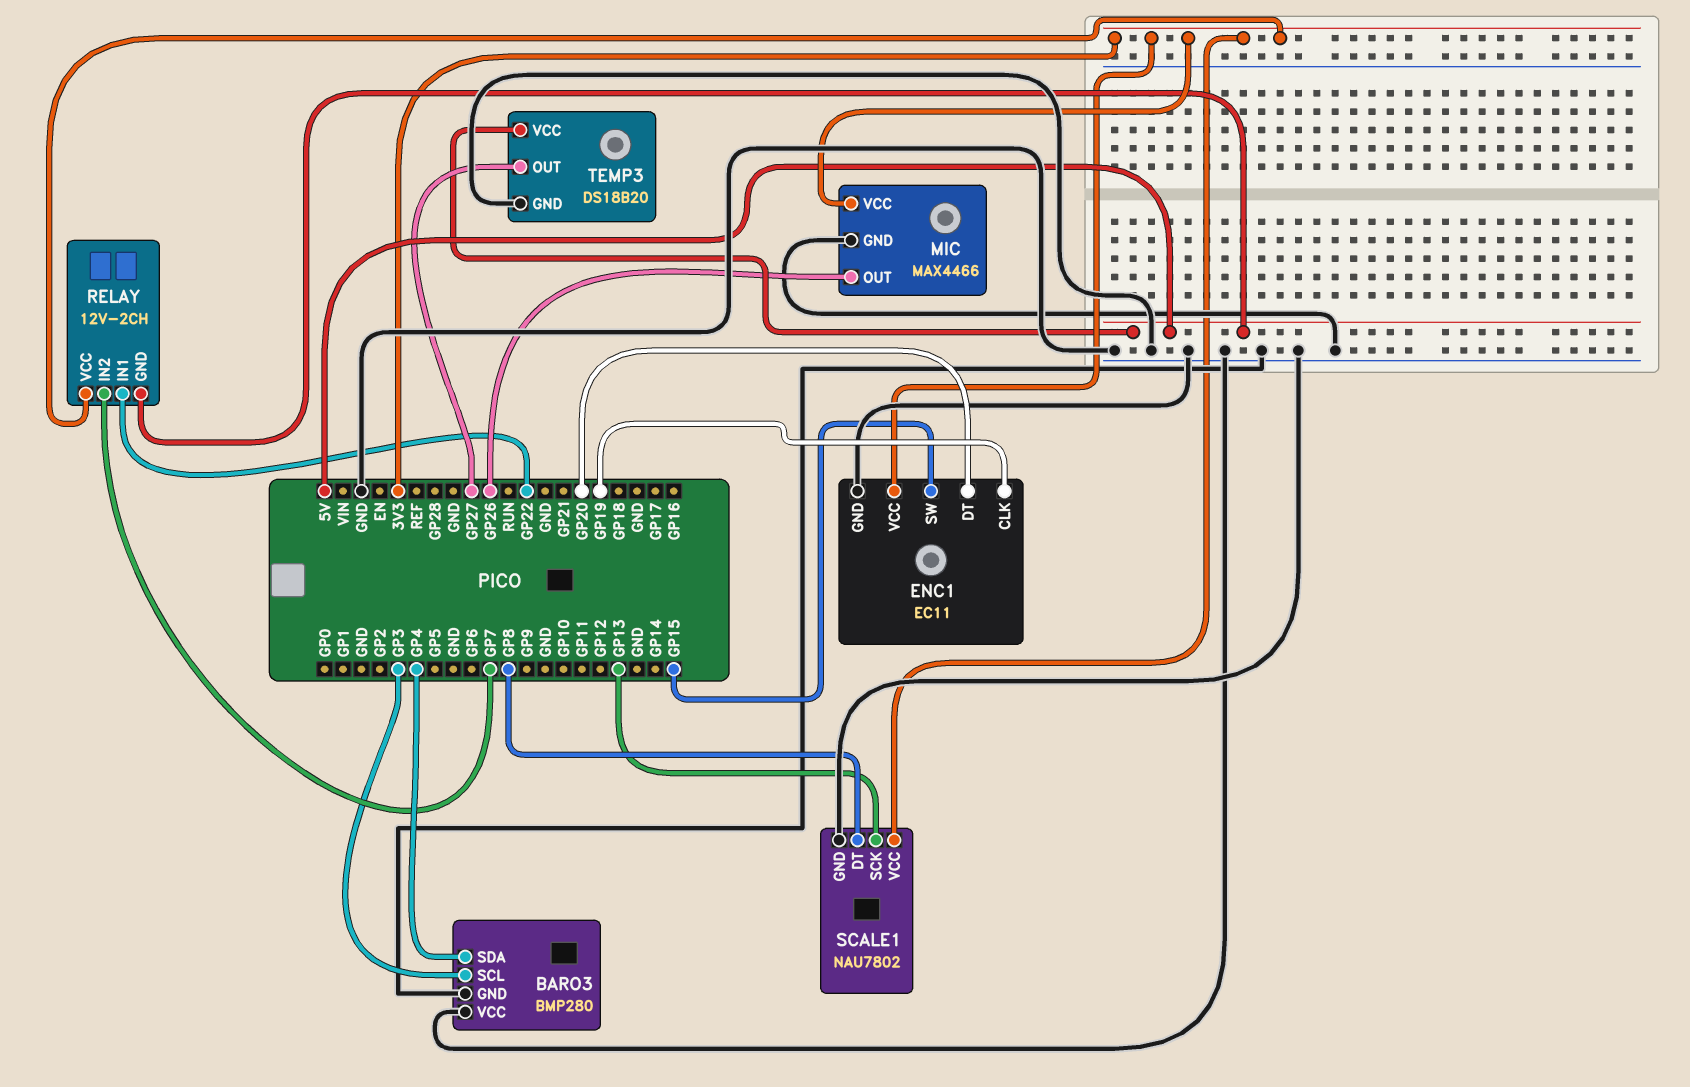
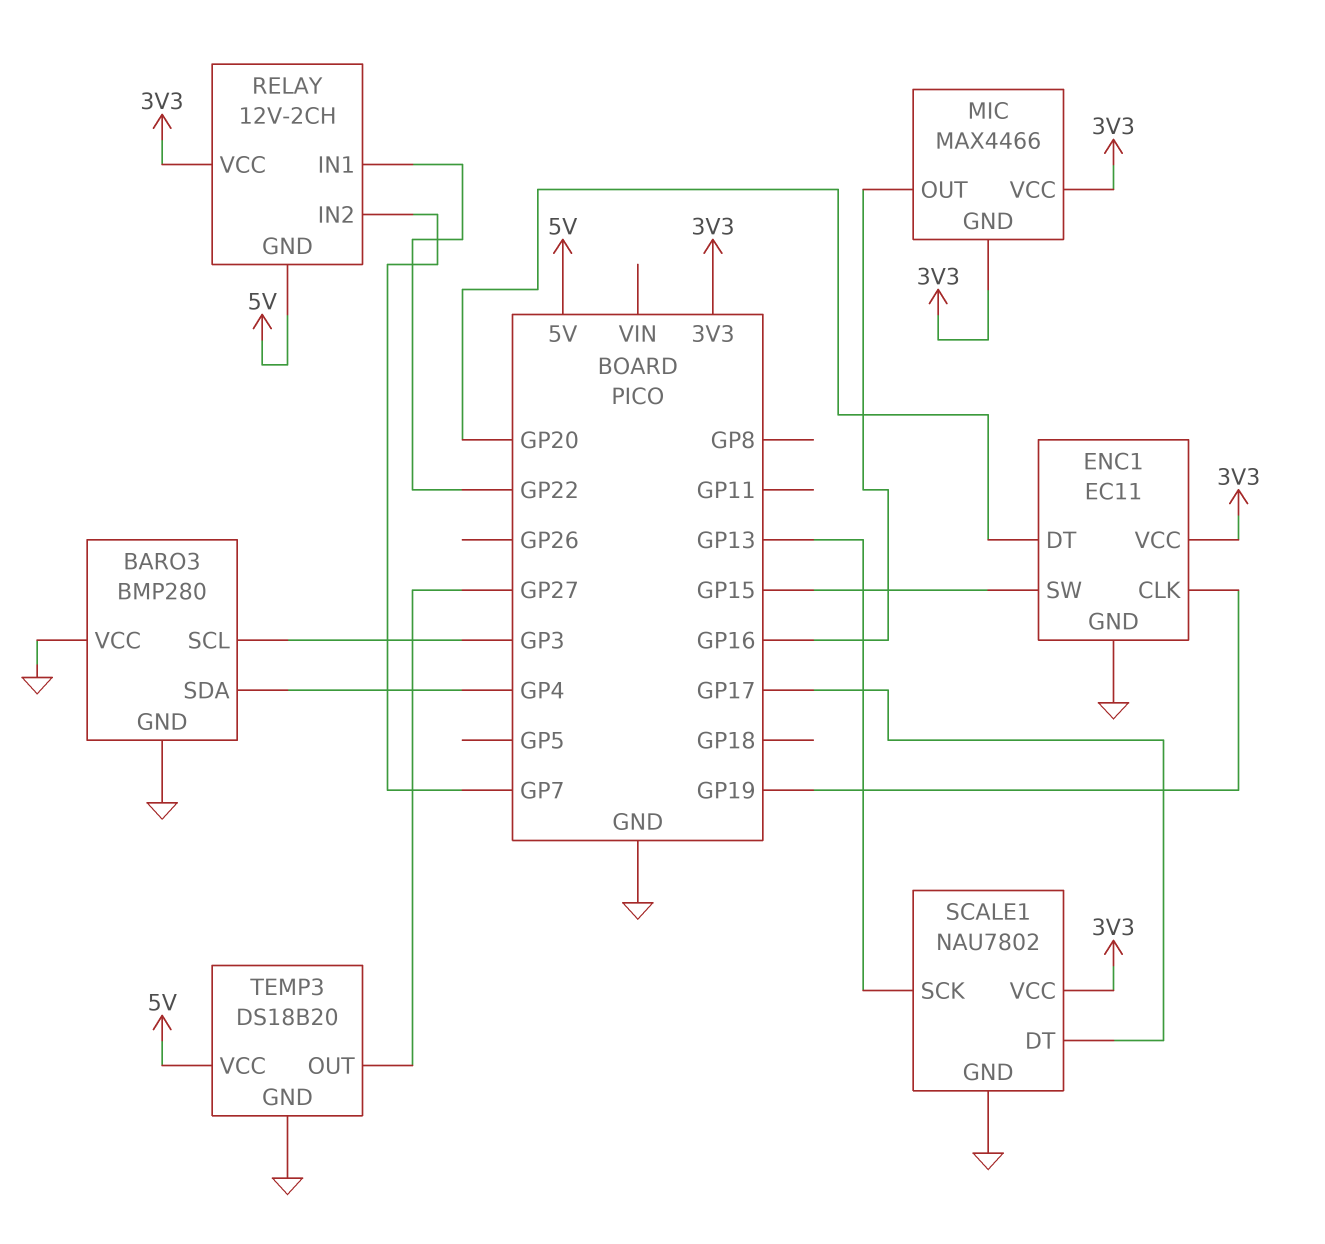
MIC pin GND: GND -> 3V3
MIC pin OUT: GP26 -> GP16
SCALE1 pin DT: GP8 -> GP17

